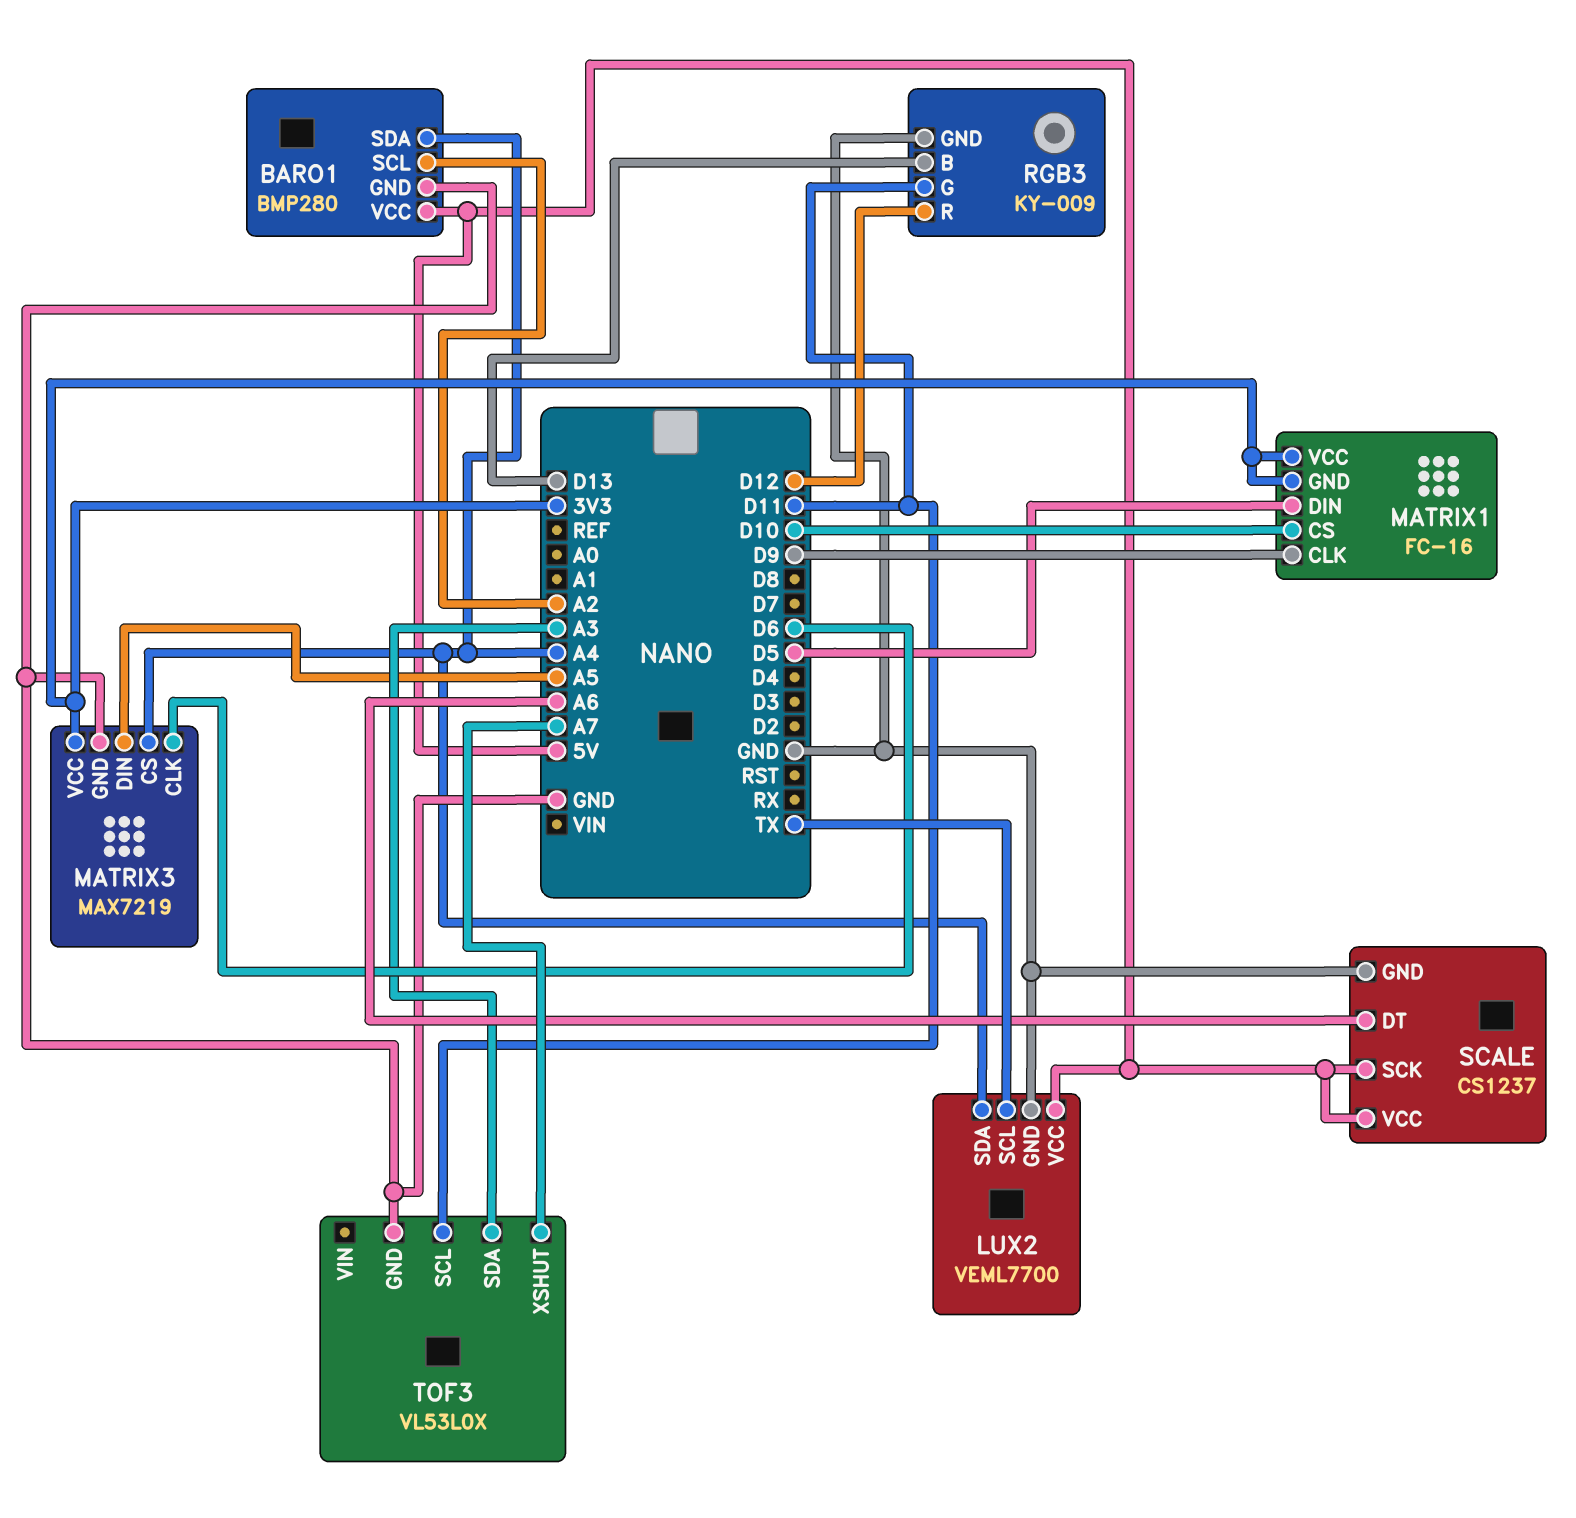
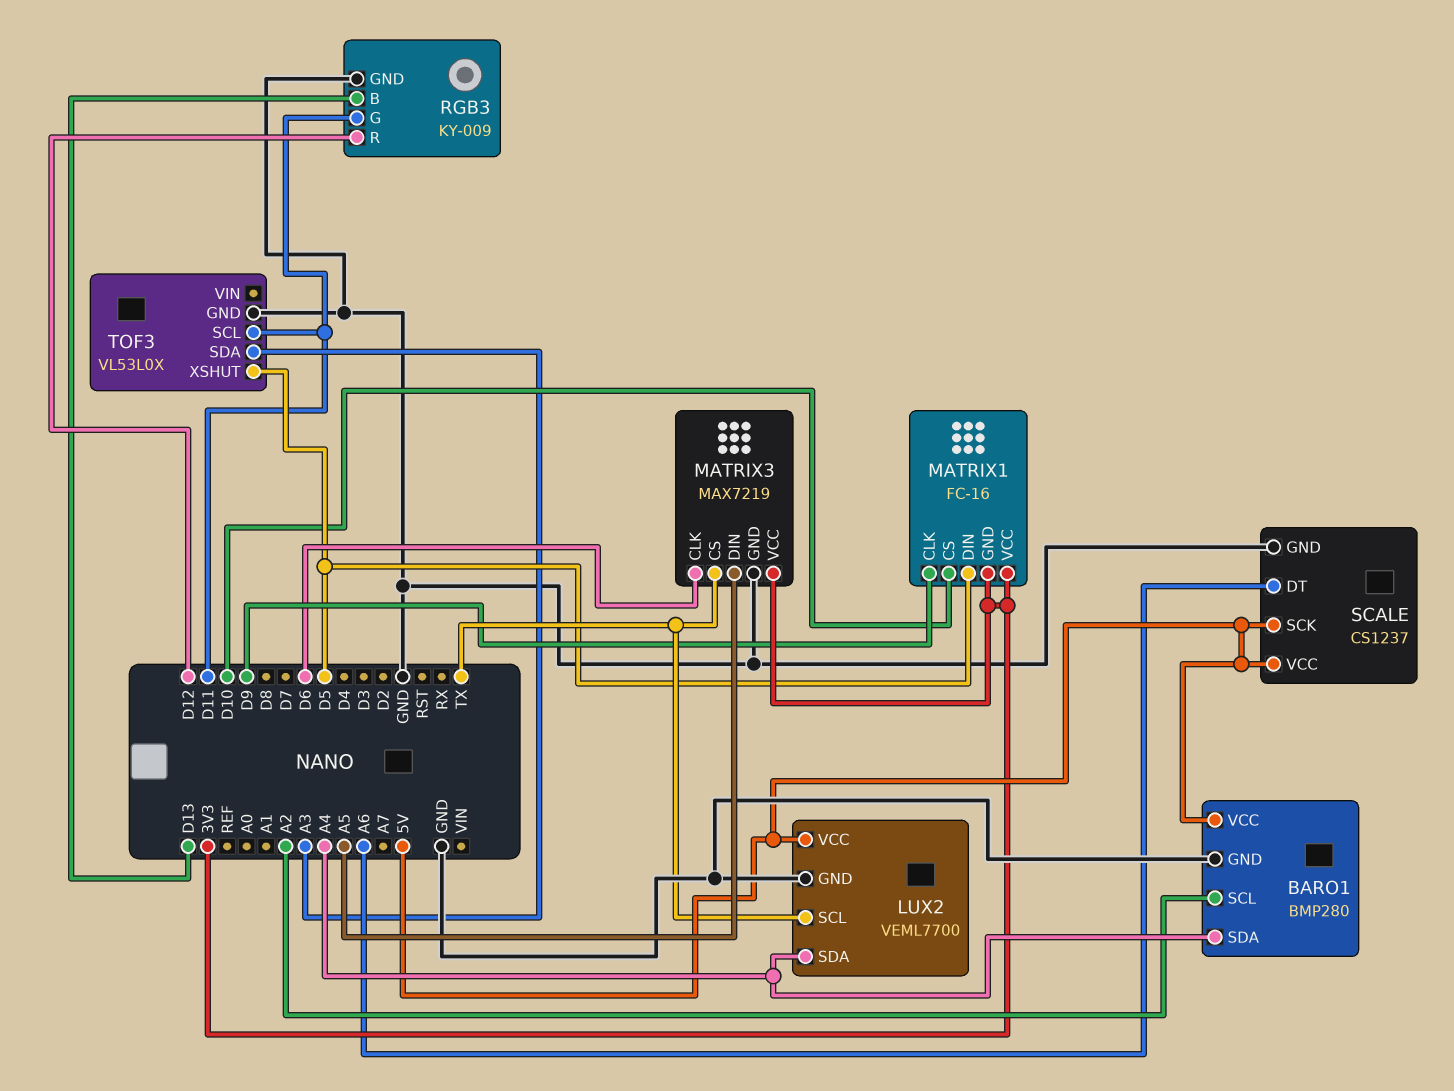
MATRIX3 pin CS: A4 -> TX
TOF3 pin XSHUT: A7 -> D5

